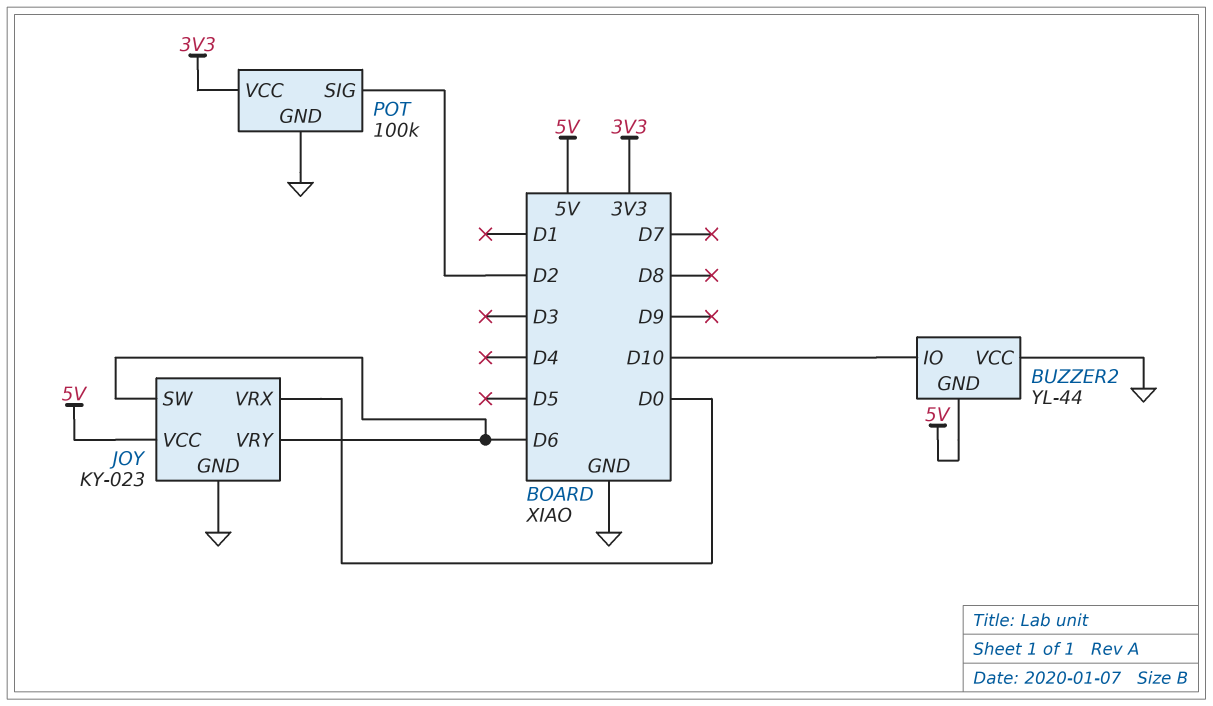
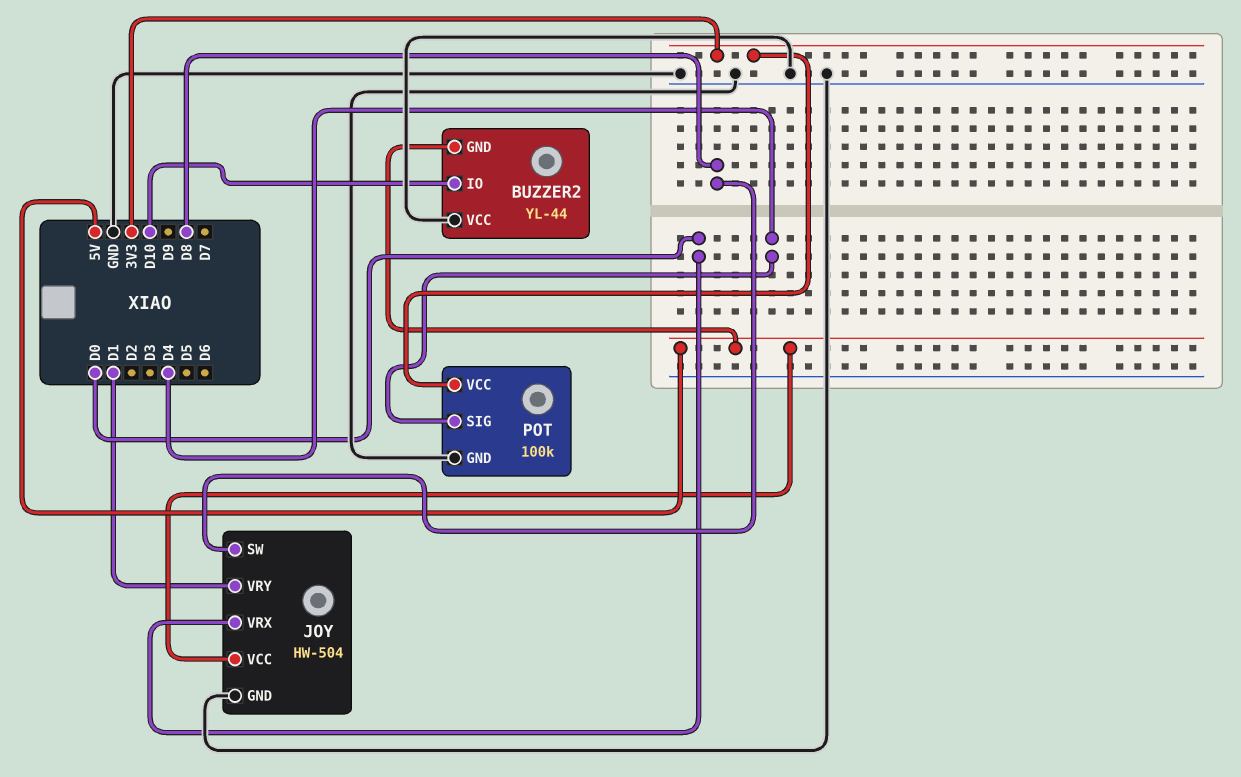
JOY: KY-023 -> HW-504
JOY pin SW: D6 -> D8
JOY pin VRY: D6 -> D1
POT pin SIG: D2 -> D4

